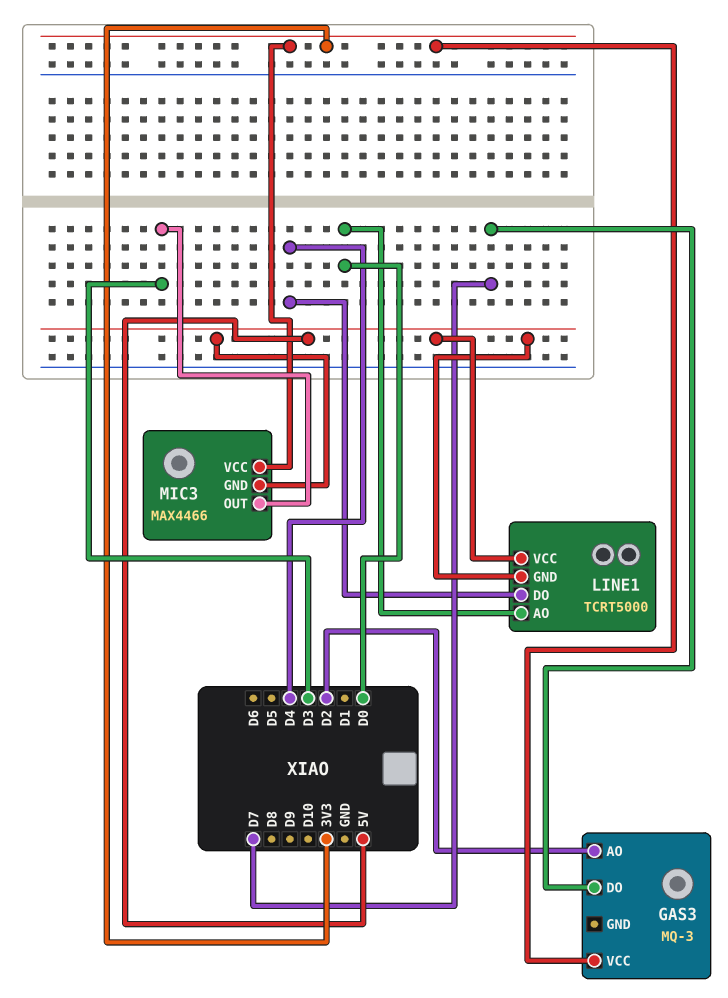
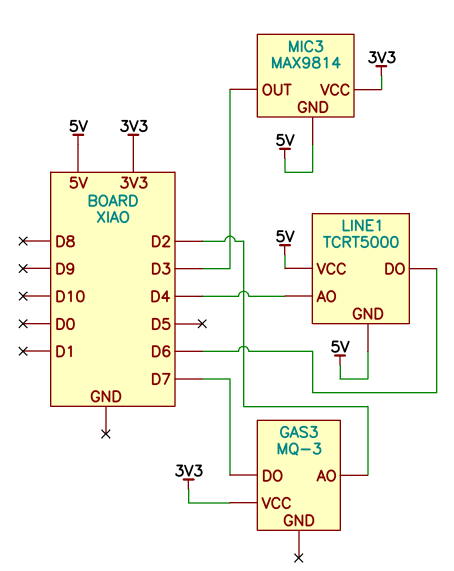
LINE1 pin AO: D0 -> D4
LINE1 pin DO: D4 -> D6
MIC3: MAX4466 -> MAX9814

